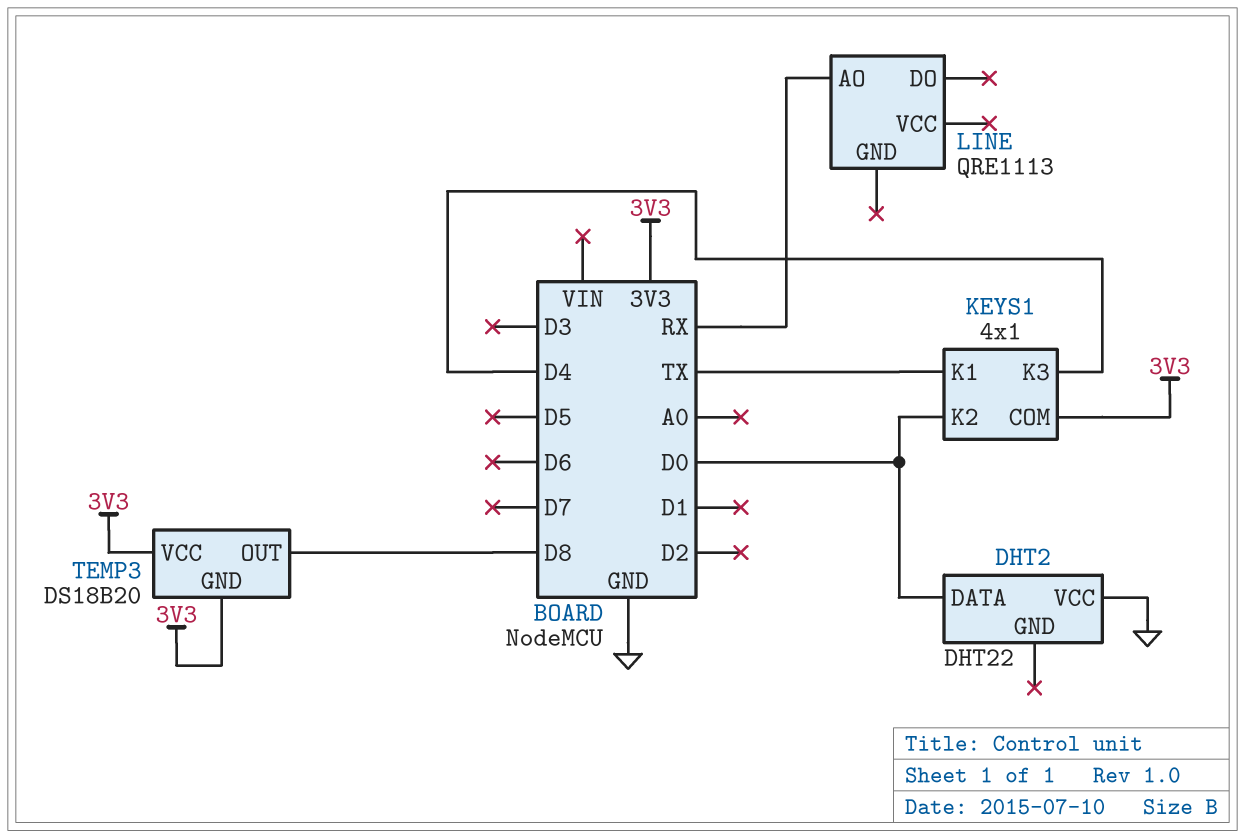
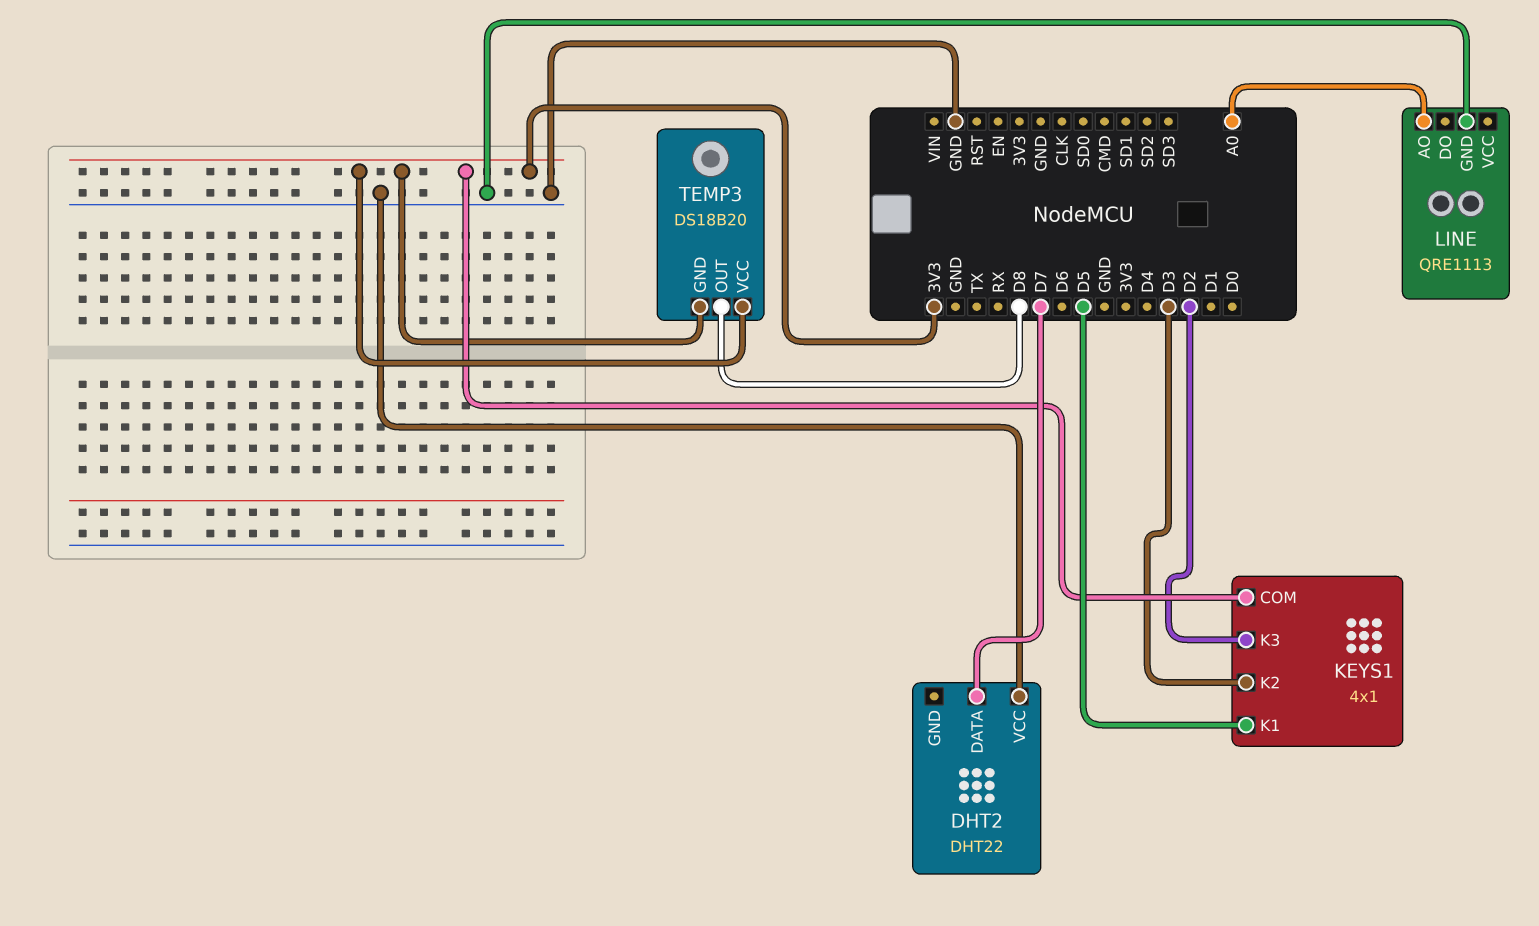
DHT2 pin DATA: D0 -> D7
KEYS1 pin K1: TX -> D5
KEYS1 pin K2: D0 -> D3
KEYS1 pin K3: D4 -> D2
LINE pin AO: RX -> A0
LINE pin GND: none -> GND

